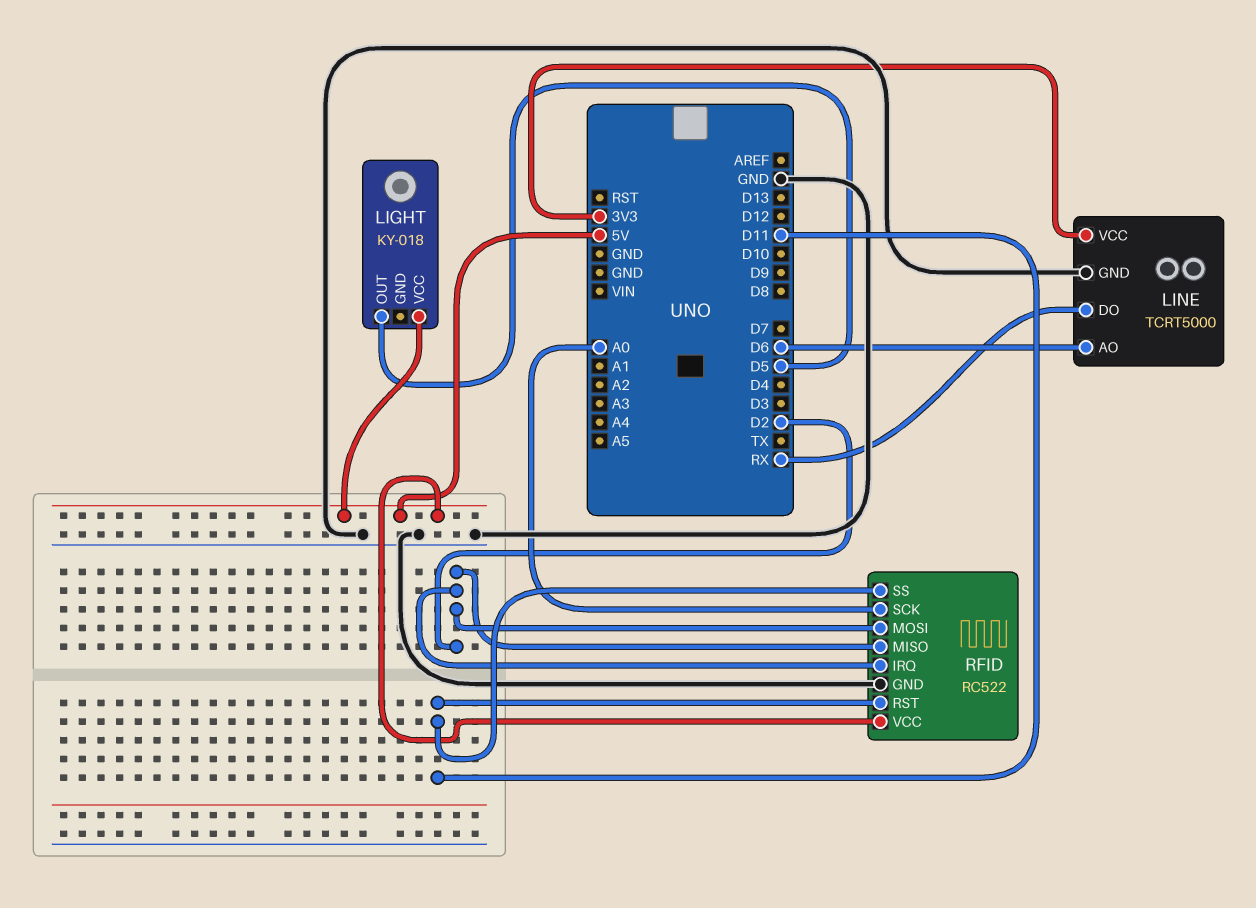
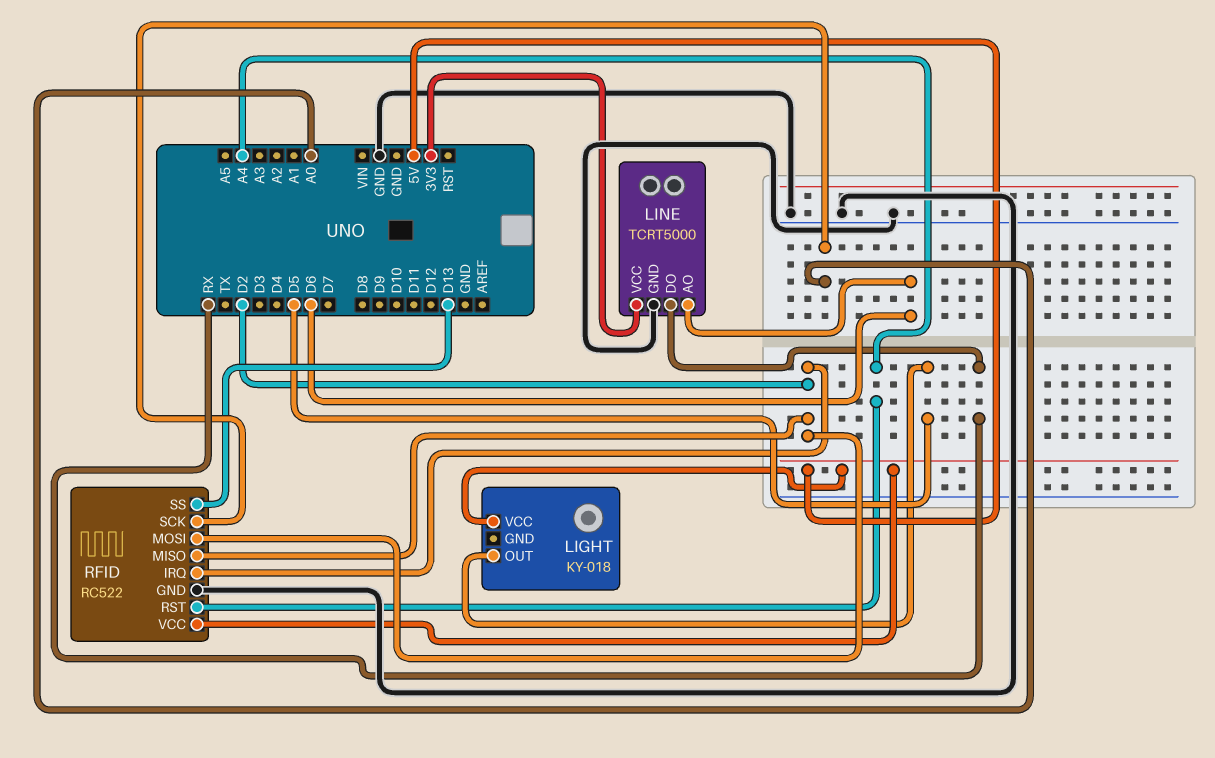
RFID pin RST: D11 -> A4
RFID pin SS: D11 -> D13

